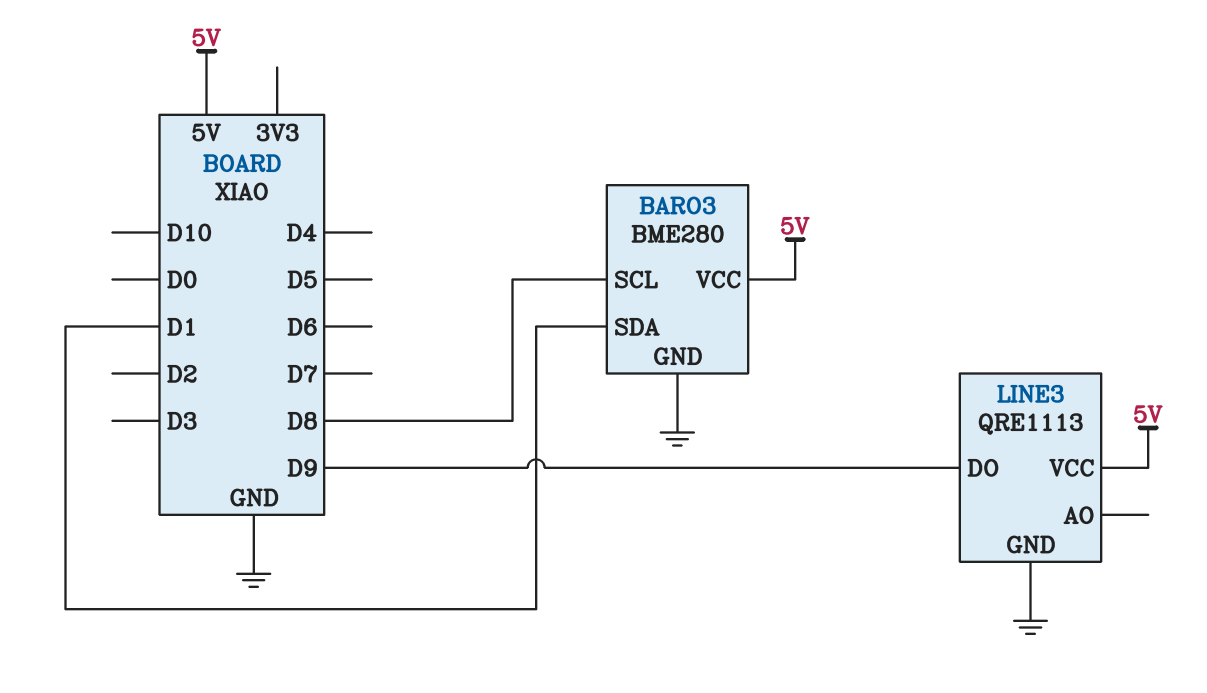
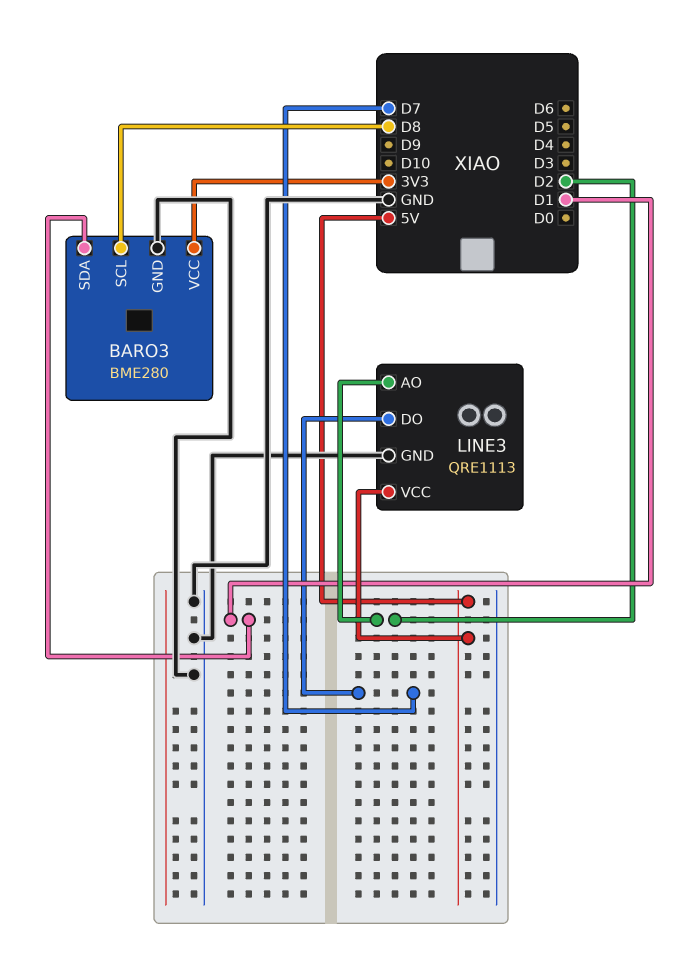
BARO3 pin VCC: 5V -> 3V3
LINE3 pin AO: none -> D2
LINE3 pin DO: D9 -> D7

